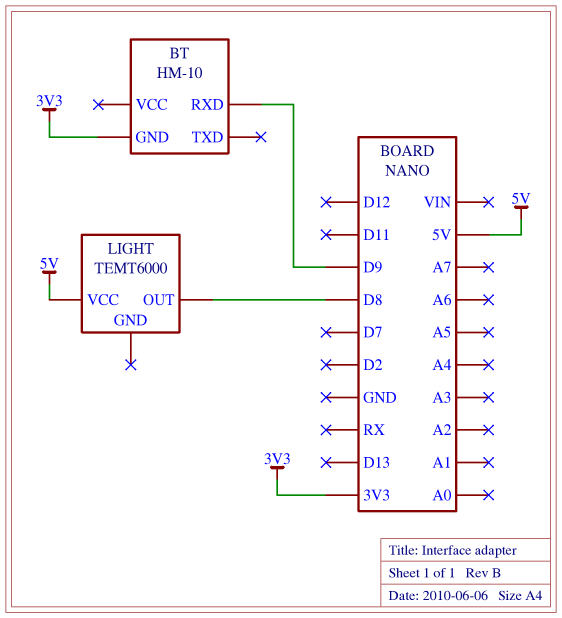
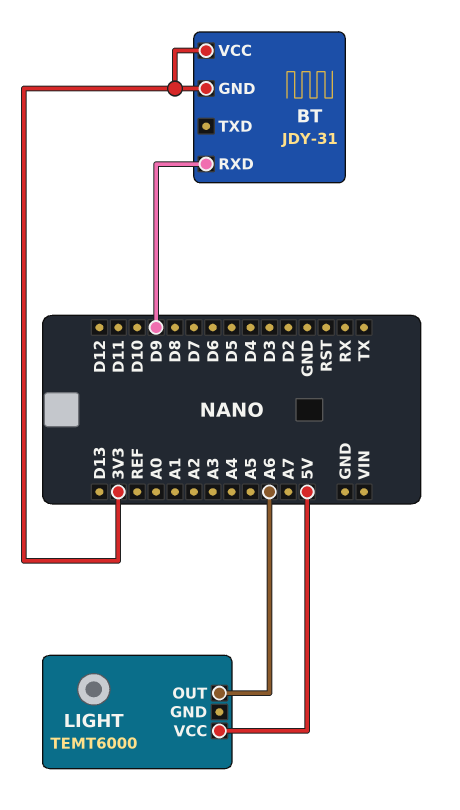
BT: HM-10 -> JDY-31
BT pin VCC: none -> 3V3
LIGHT pin OUT: D8 -> A6

